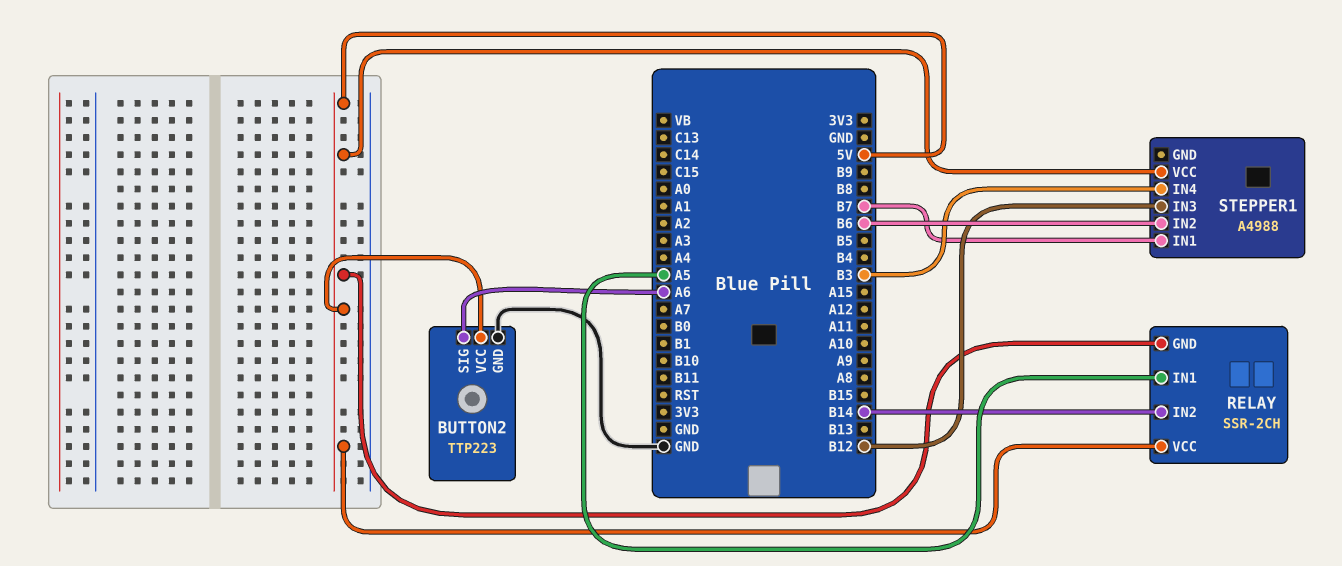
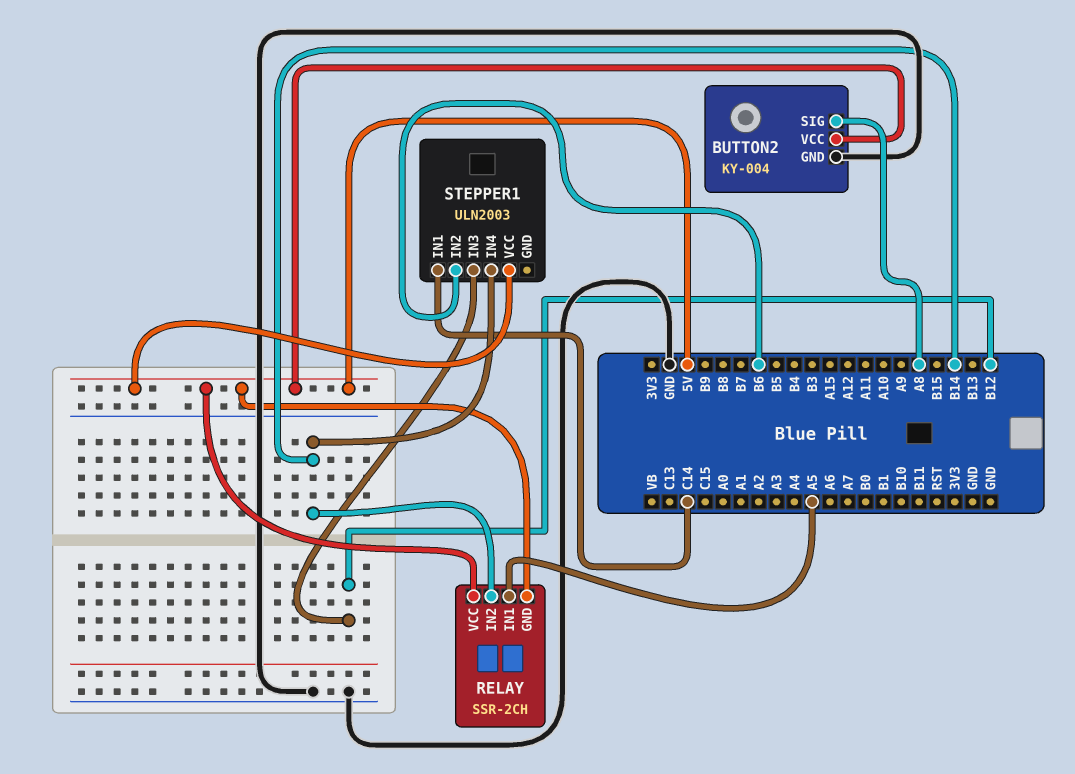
BUTTON2: TTP223 -> KY-004
BUTTON2 pin SIG: A6 -> A8
STEPPER1: A4988 -> ULN2003
STEPPER1 pin IN1: B7 -> C14
STEPPER1 pin IN4: B3 -> B14

